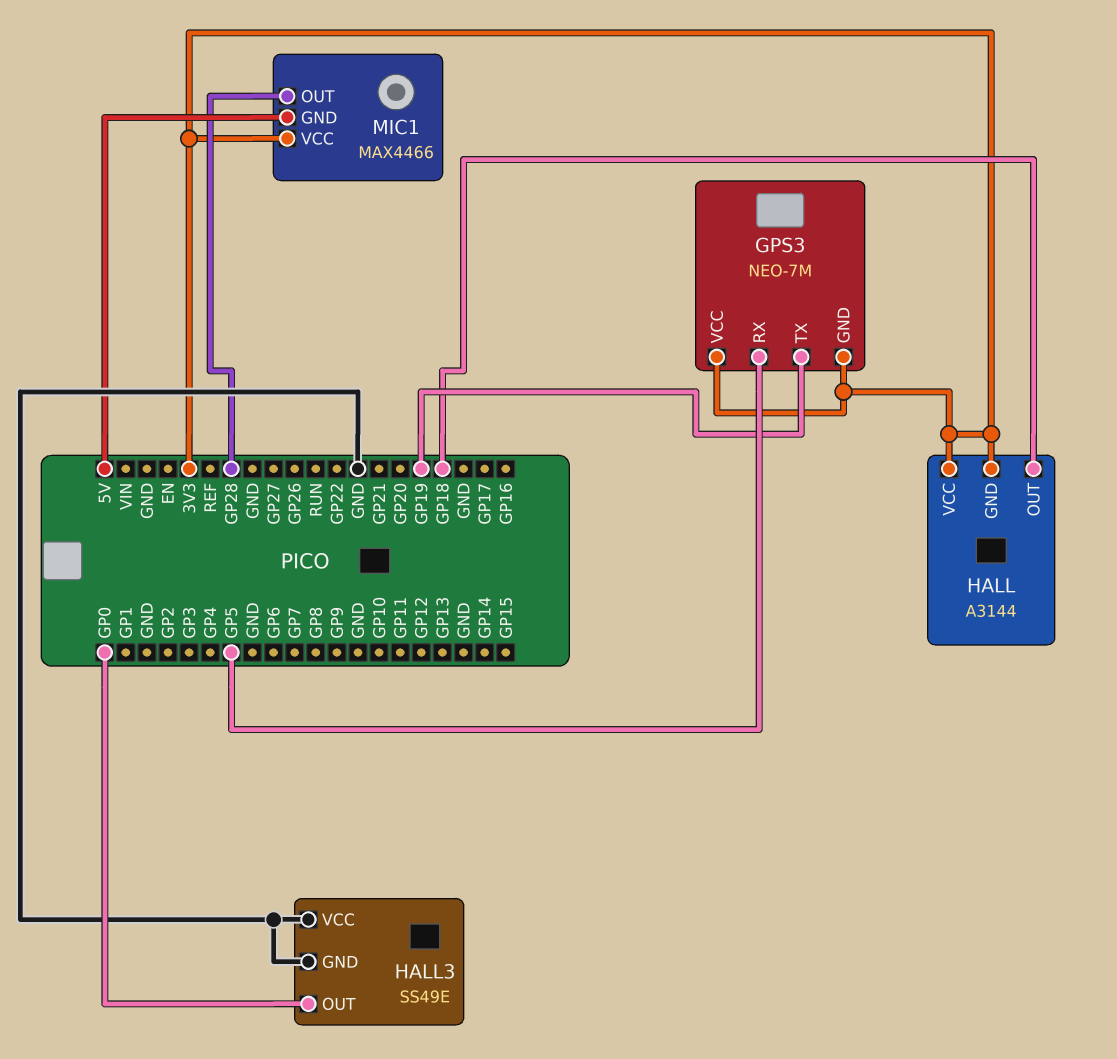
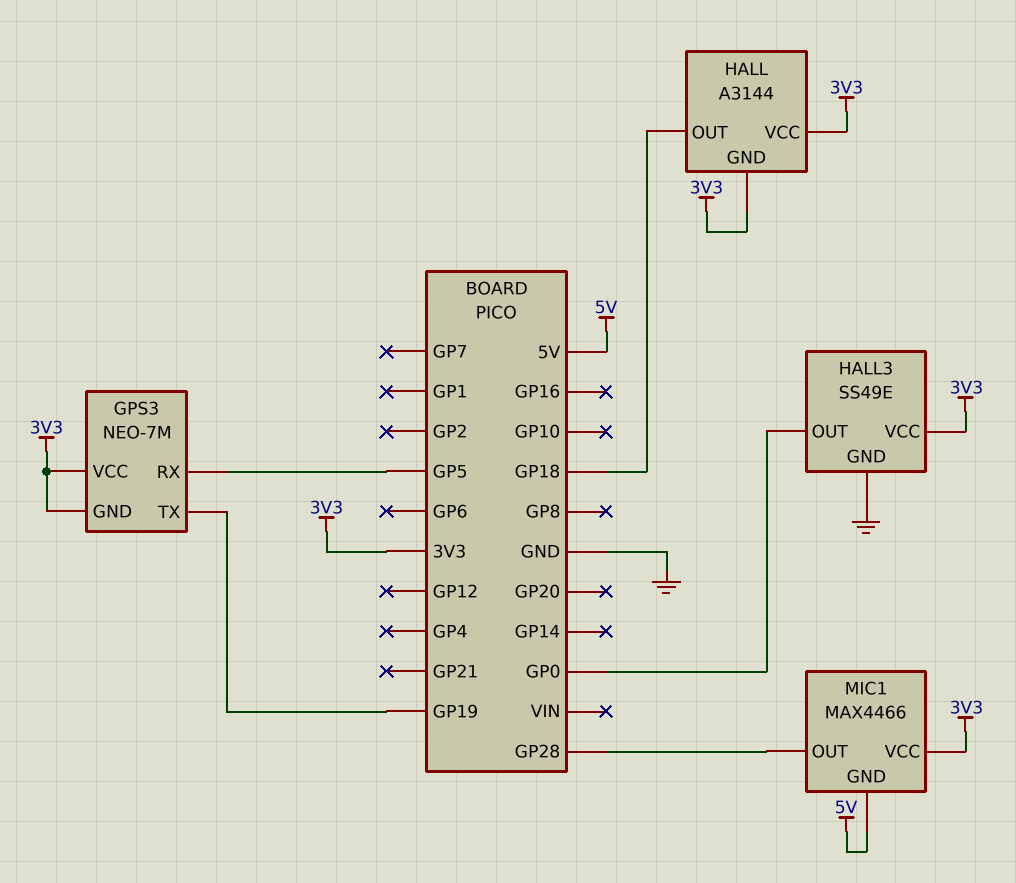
HALL3 pin VCC: GND -> 3V3

